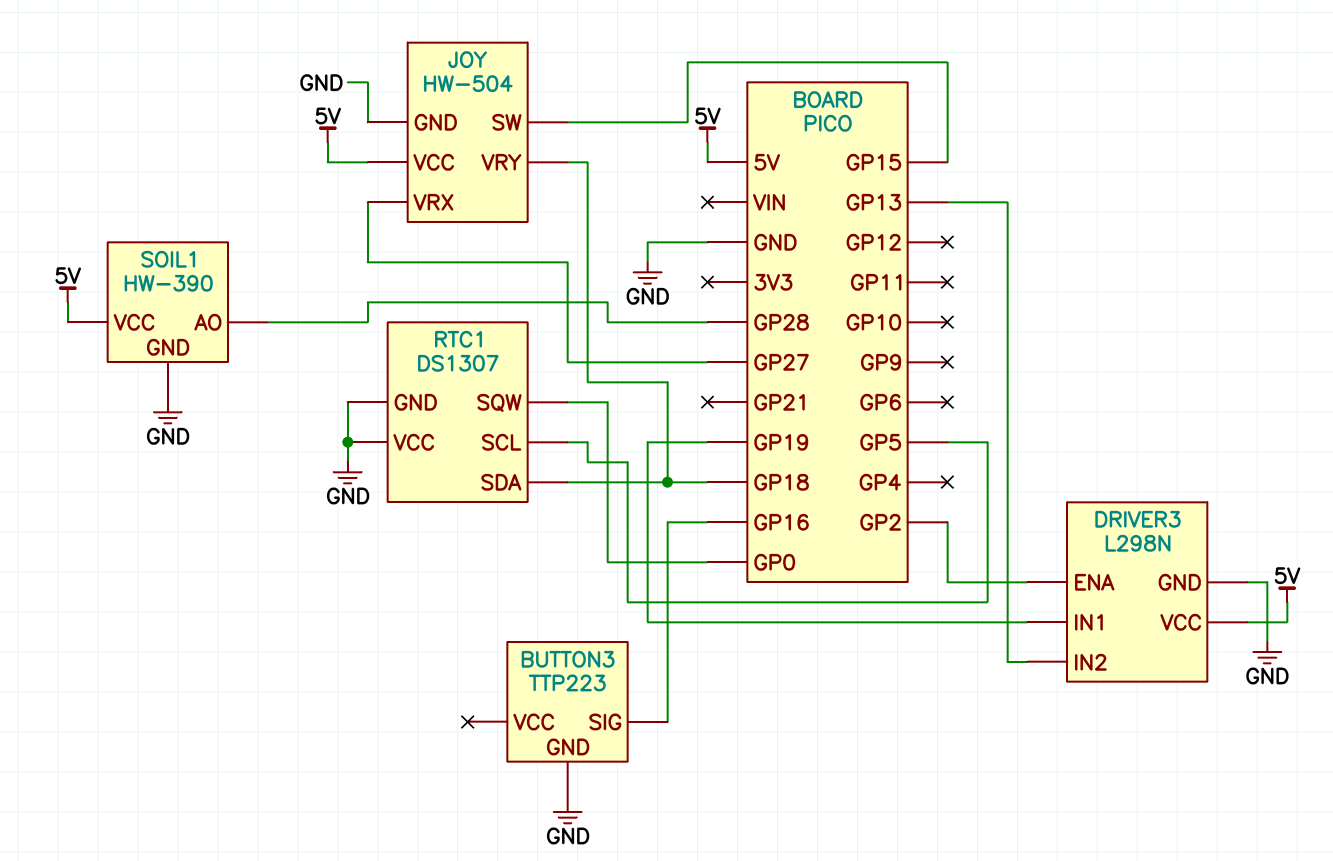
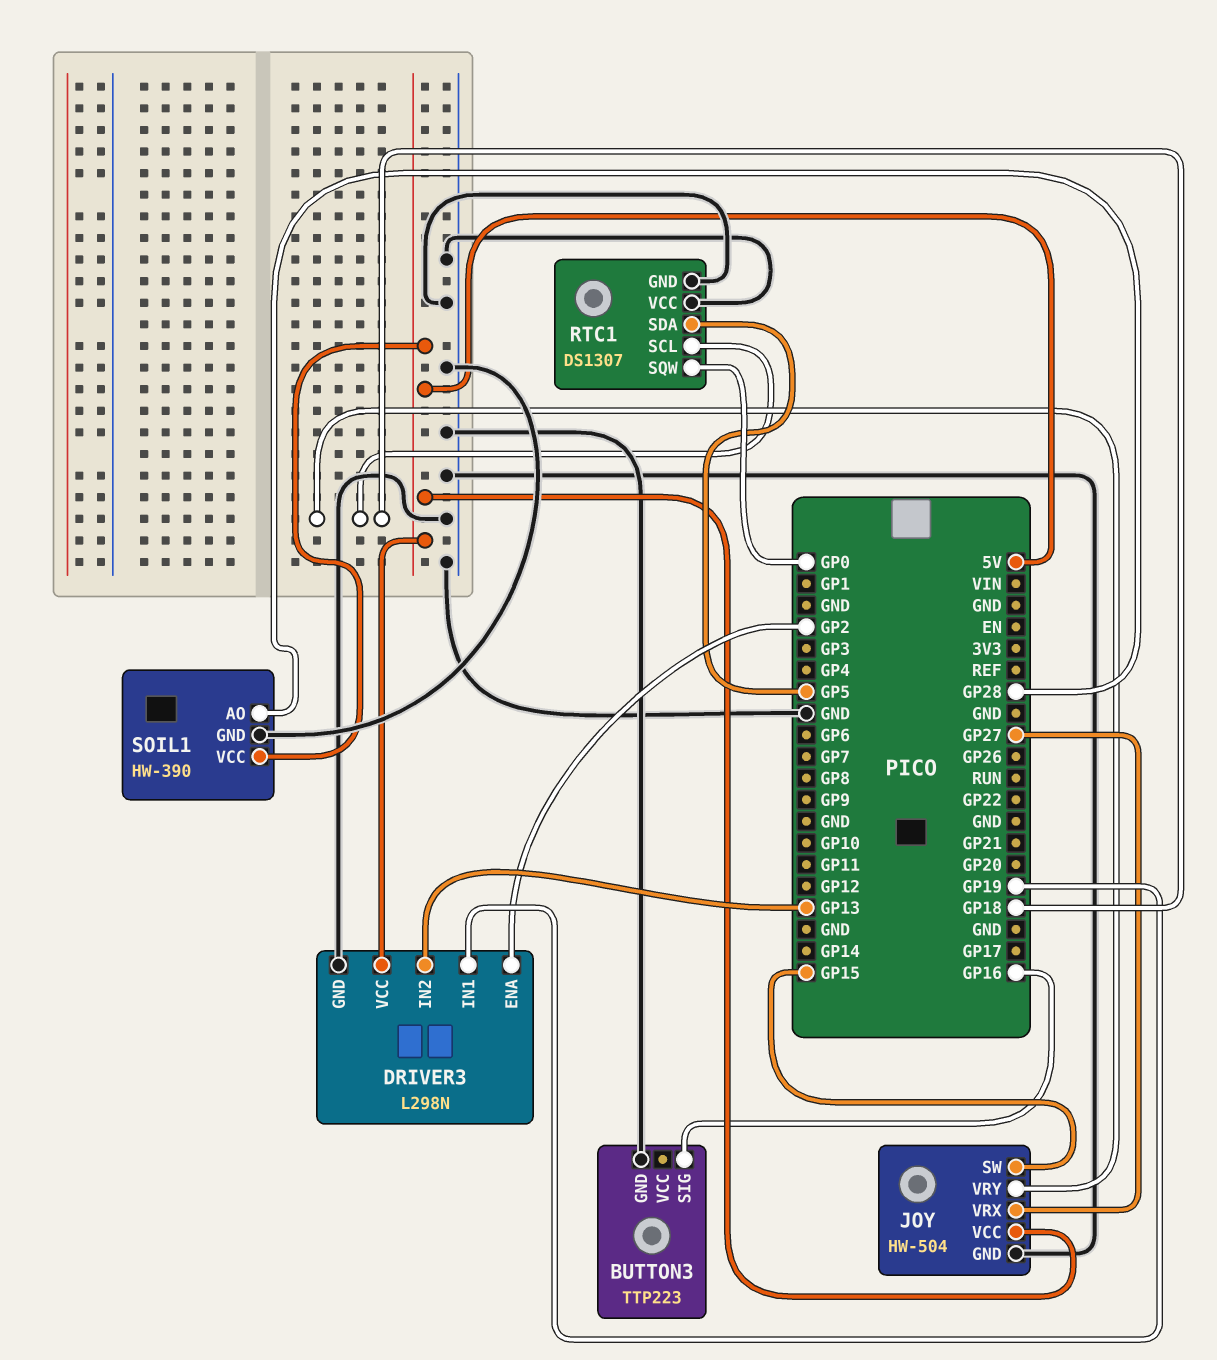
RTC1 pin SCL: GP5 -> GP18
RTC1 pin SDA: GP18 -> GP5

